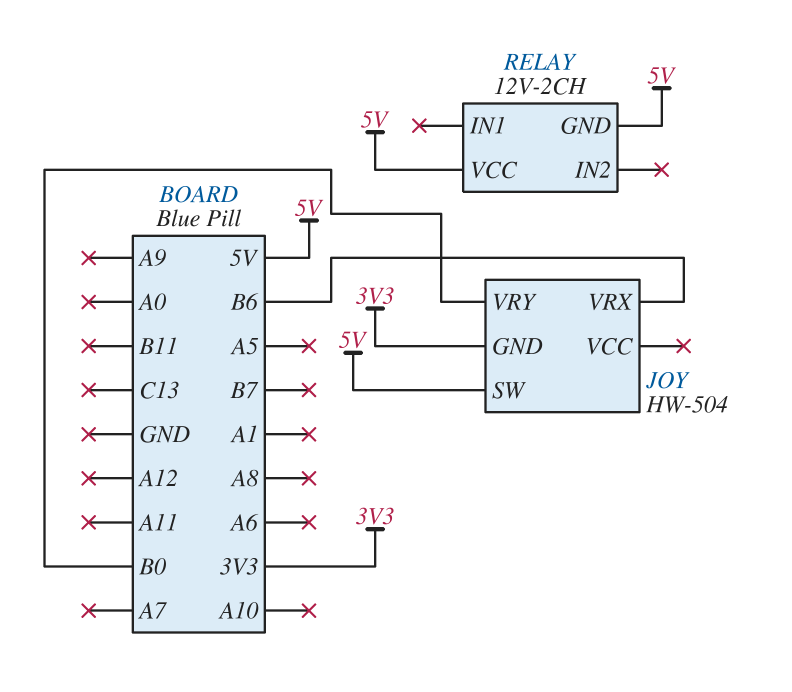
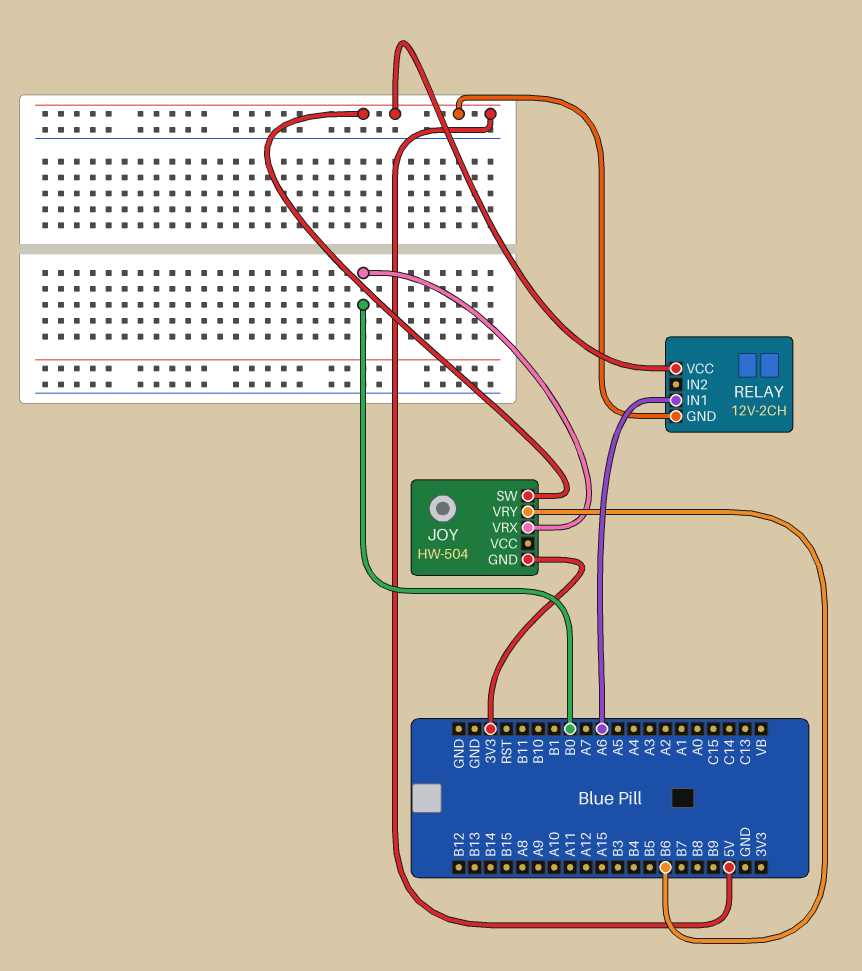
JOY pin VRX: B6 -> B0
JOY pin VRY: B0 -> B6
RELAY pin IN1: none -> A6

